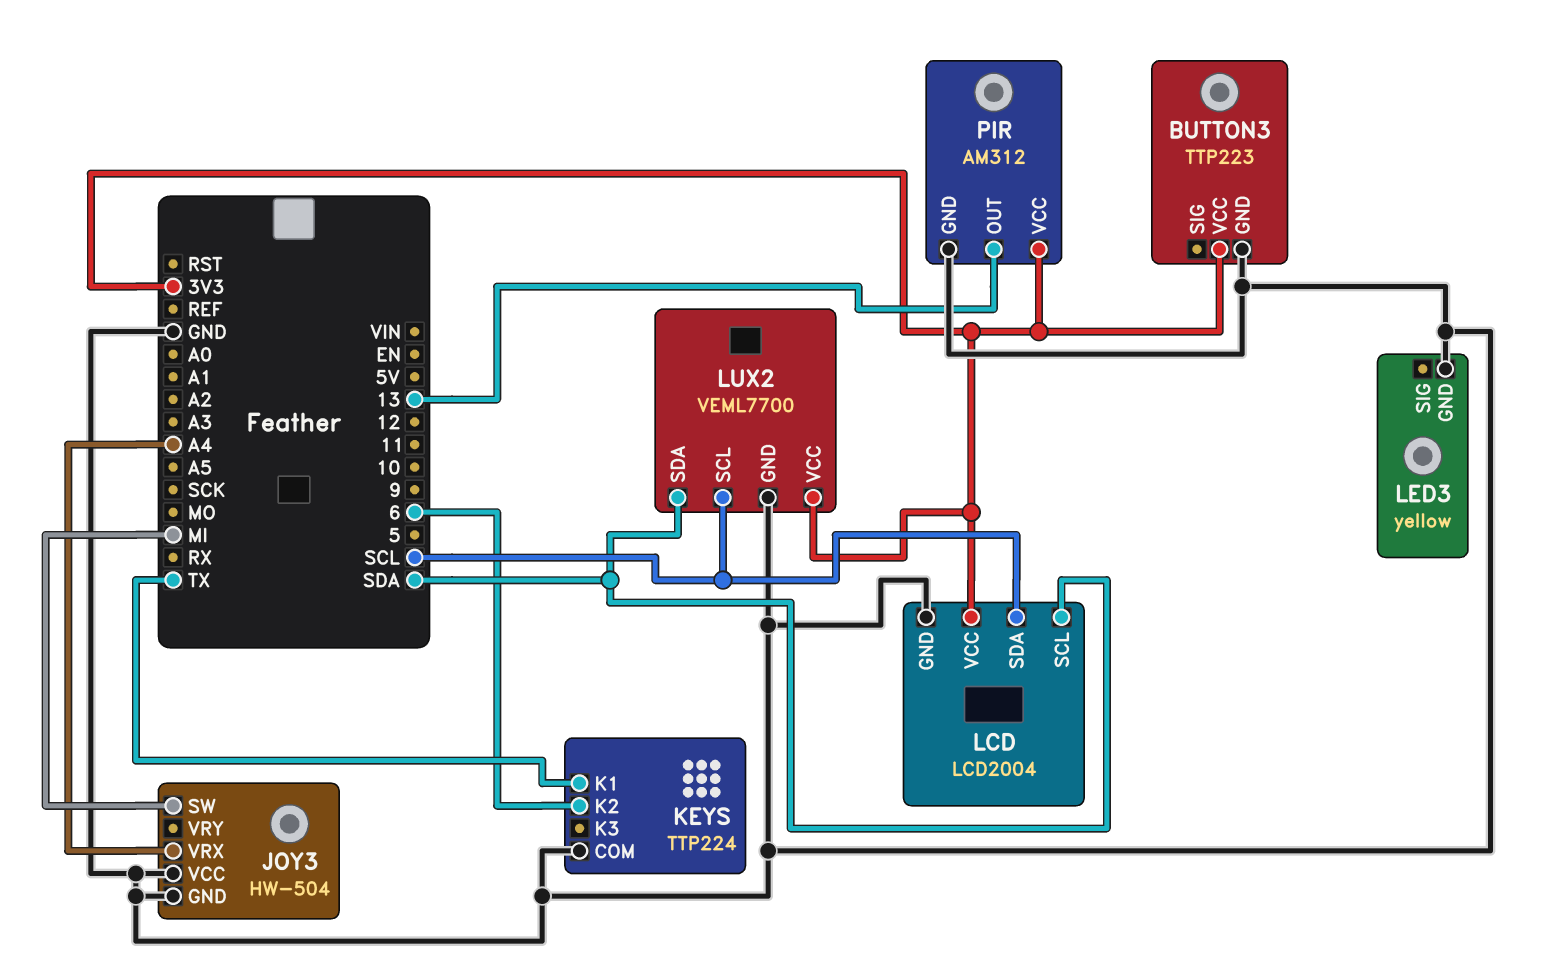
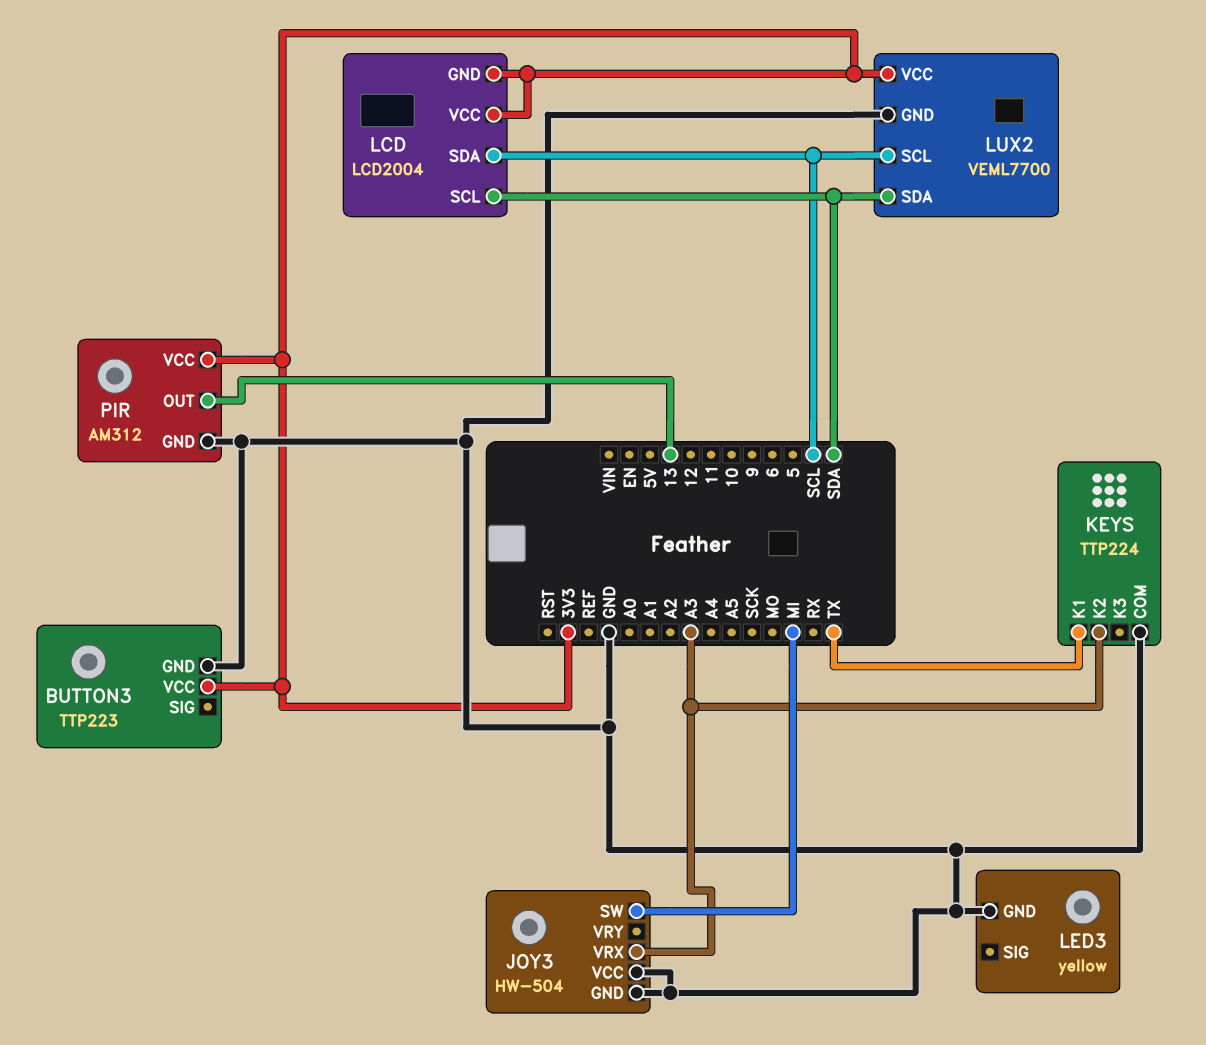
JOY3 pin VRX: A4 -> A3
KEYS pin K2: 6 -> A3
LCD pin GND: GND -> 3V3

